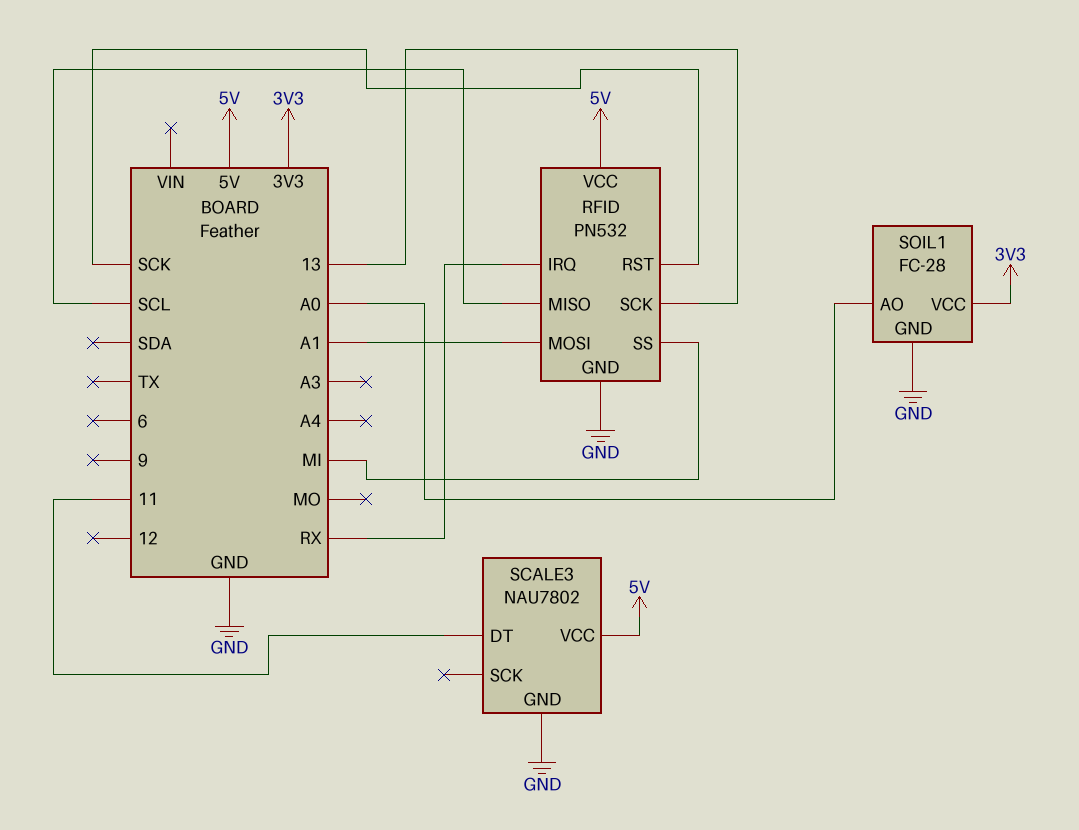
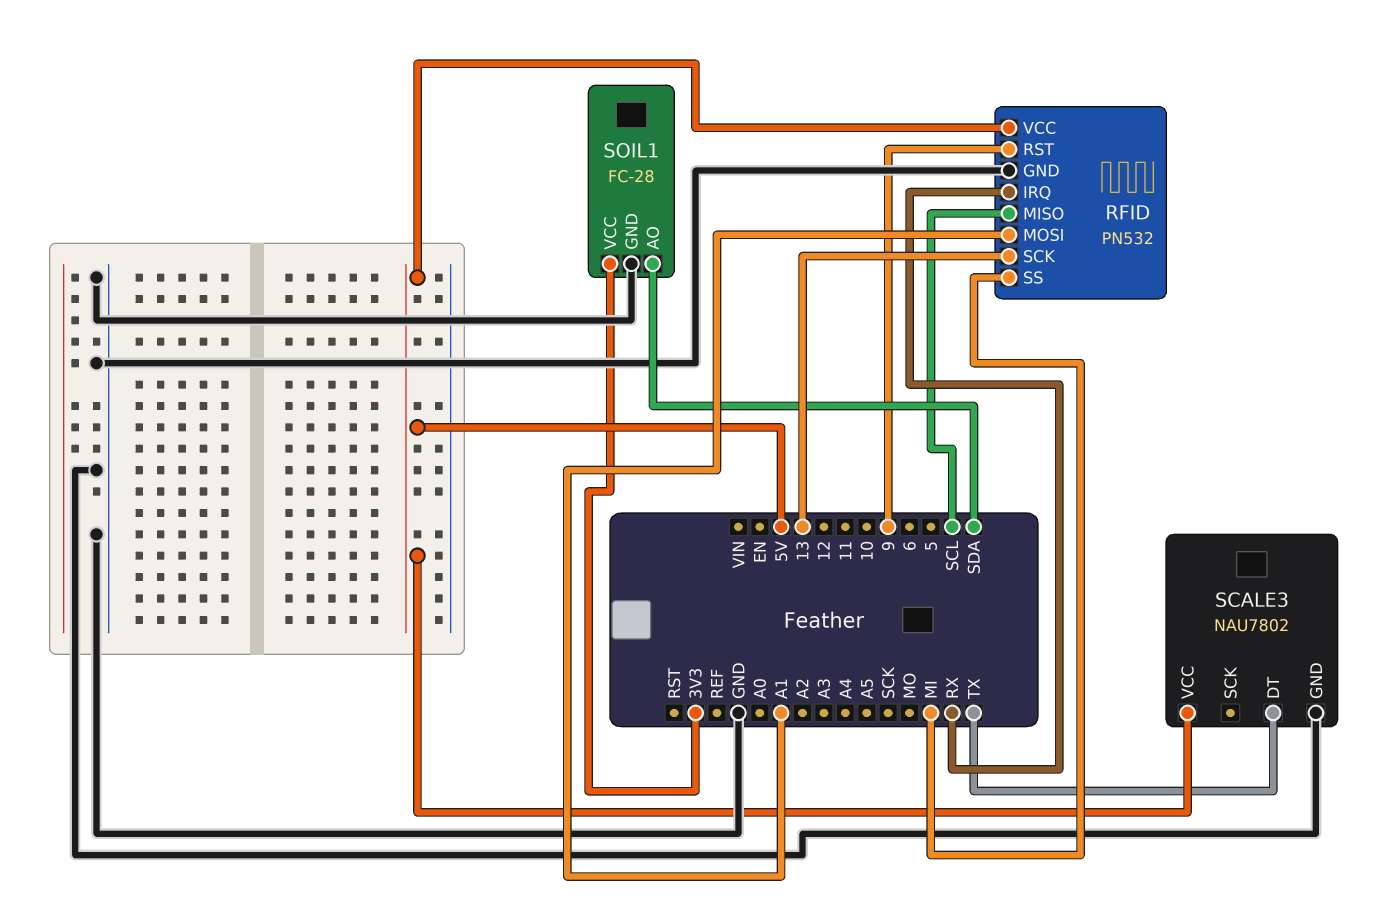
RFID pin RST: SCK -> 9
SCALE3 pin DT: 11 -> TX
SOIL1 pin AO: A0 -> SDA

